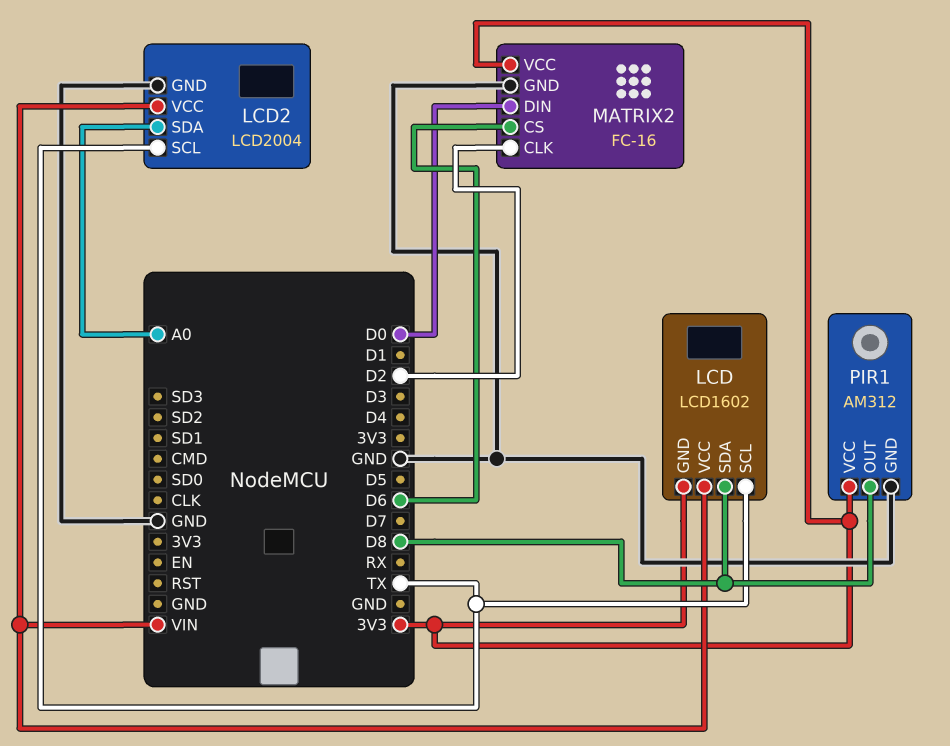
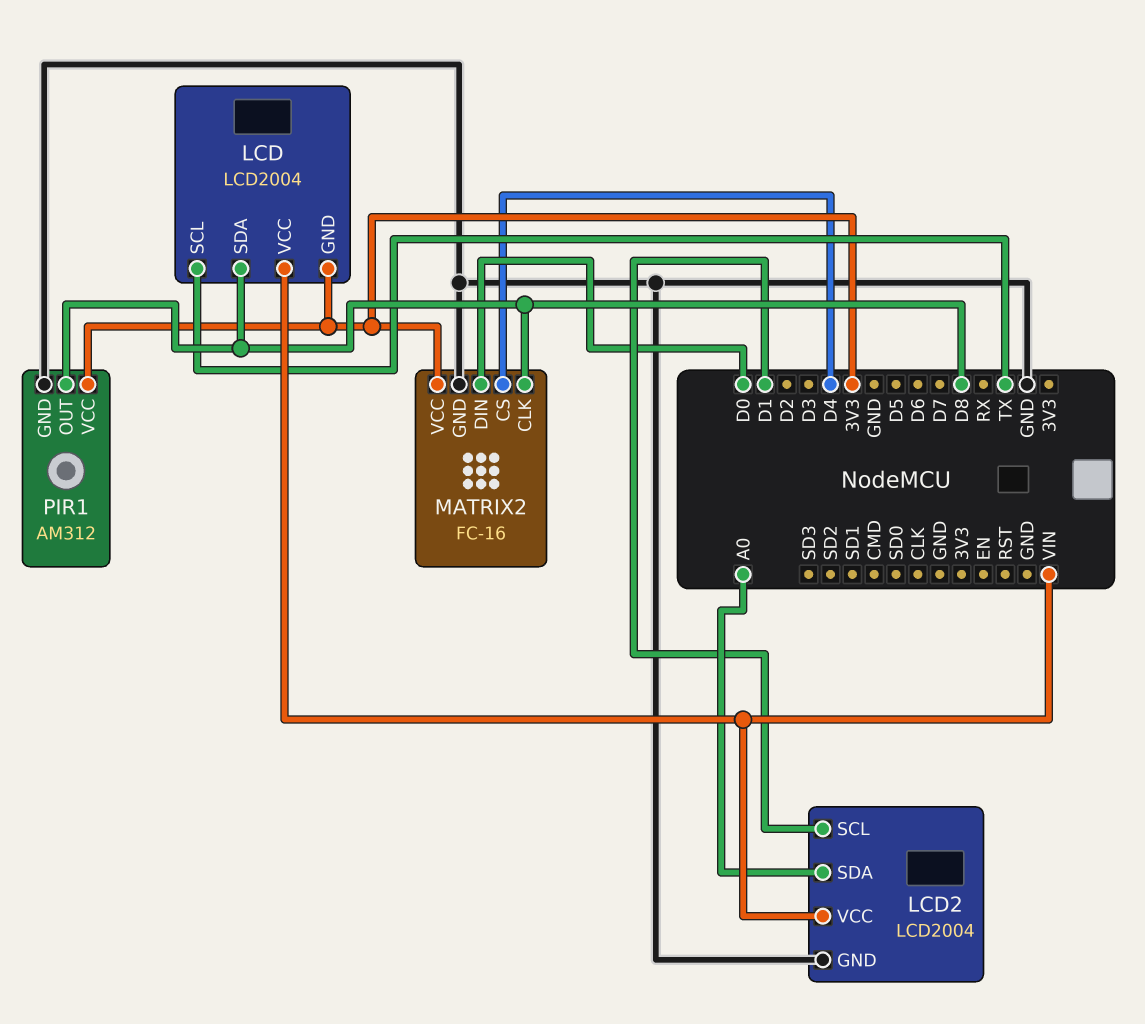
LCD: LCD1602 -> LCD2004
LCD2 pin SCL: TX -> D1
MATRIX2 pin CLK: D2 -> D8
MATRIX2 pin CS: D6 -> D4

